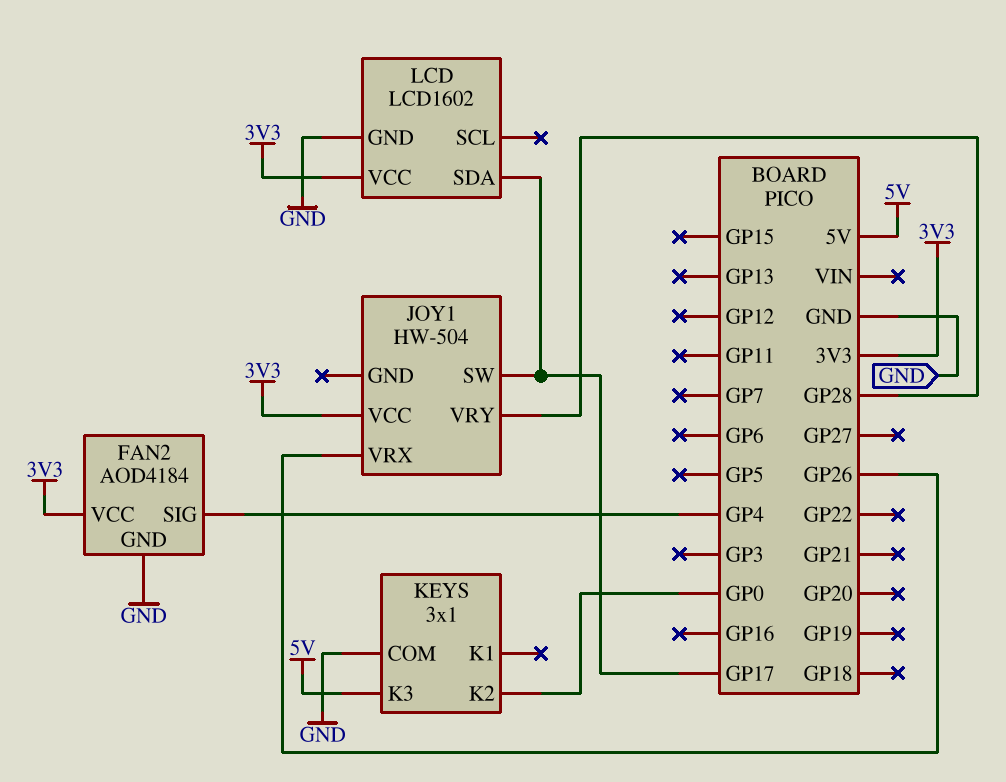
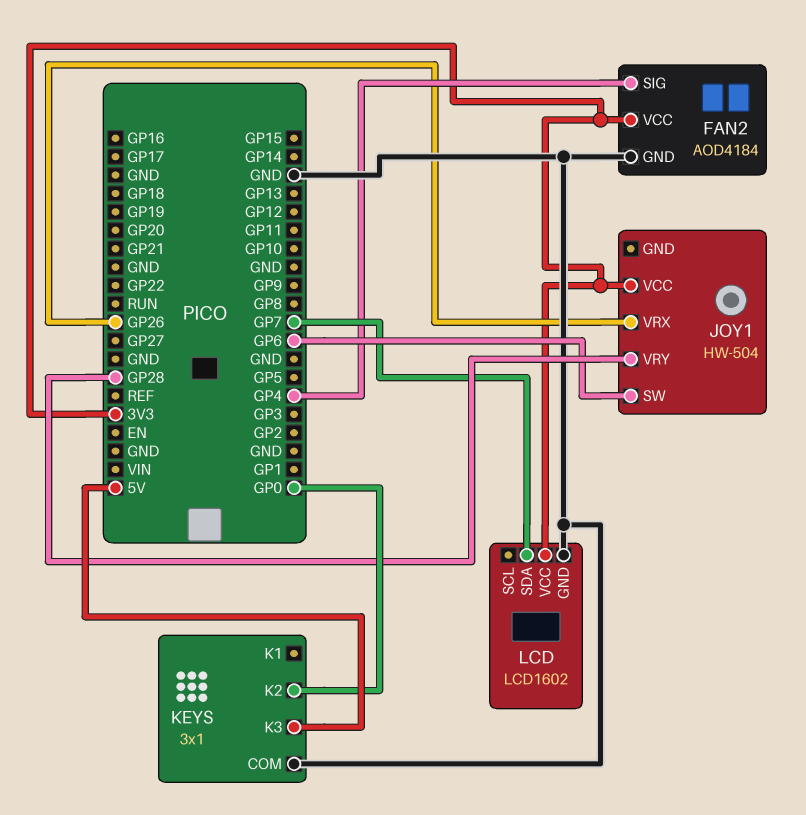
JOY1 pin SW: GP17 -> GP6
LCD pin SDA: GP17 -> GP7

